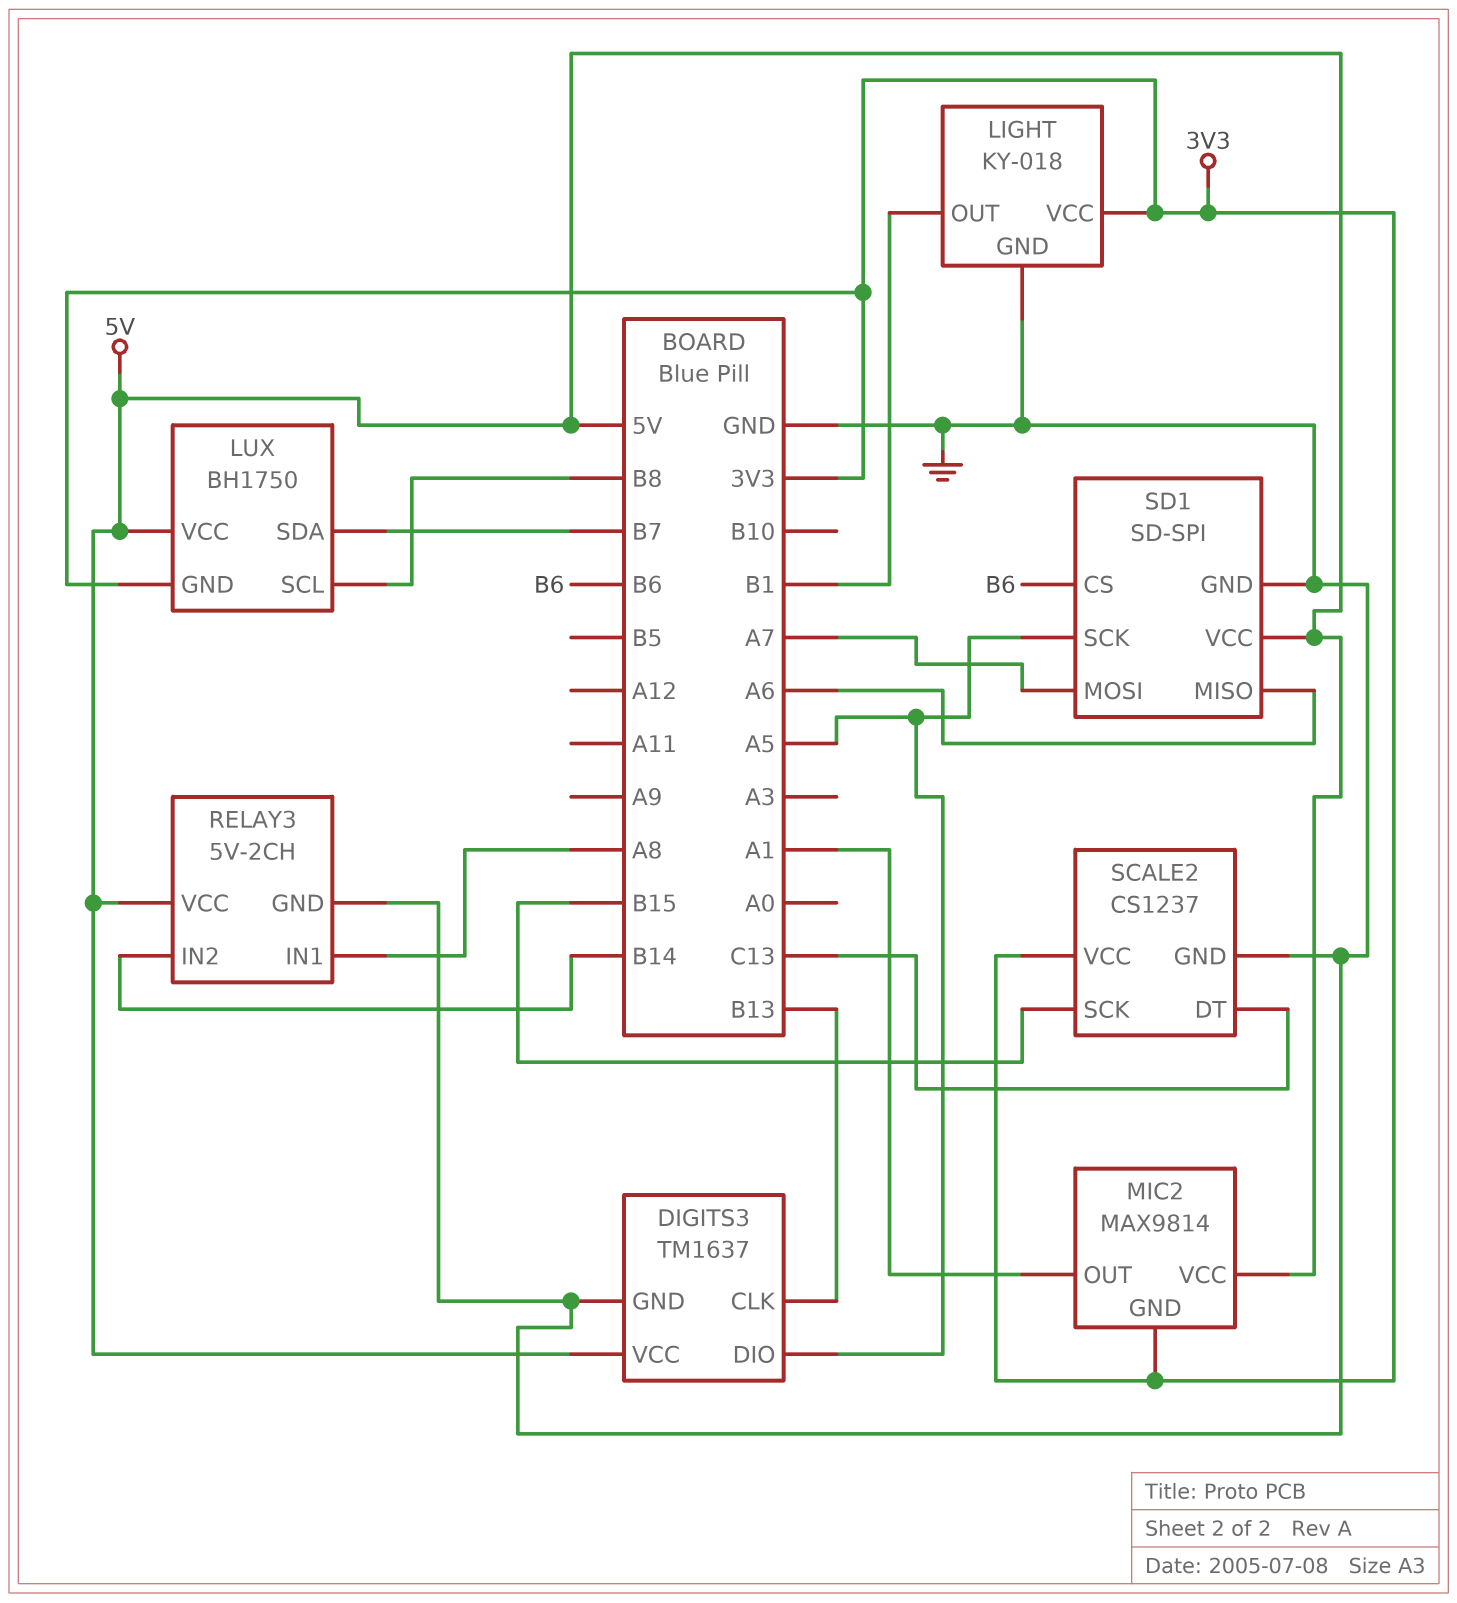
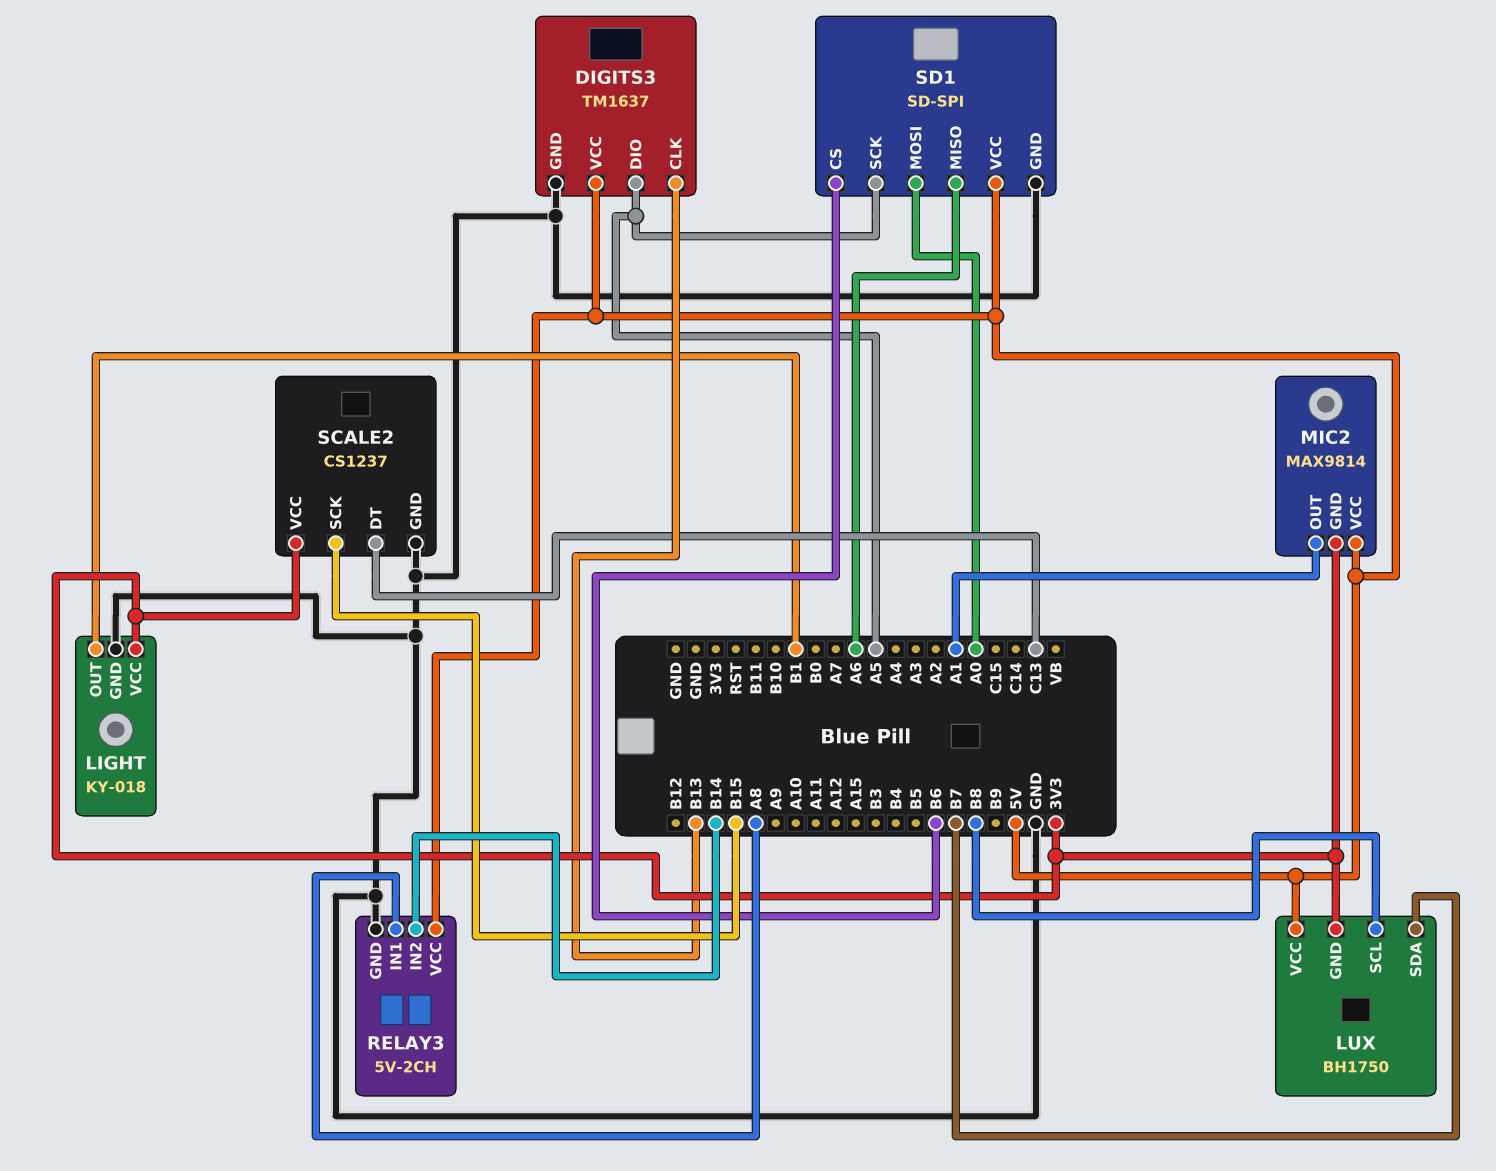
SD1 pin MOSI: A7 -> A0

